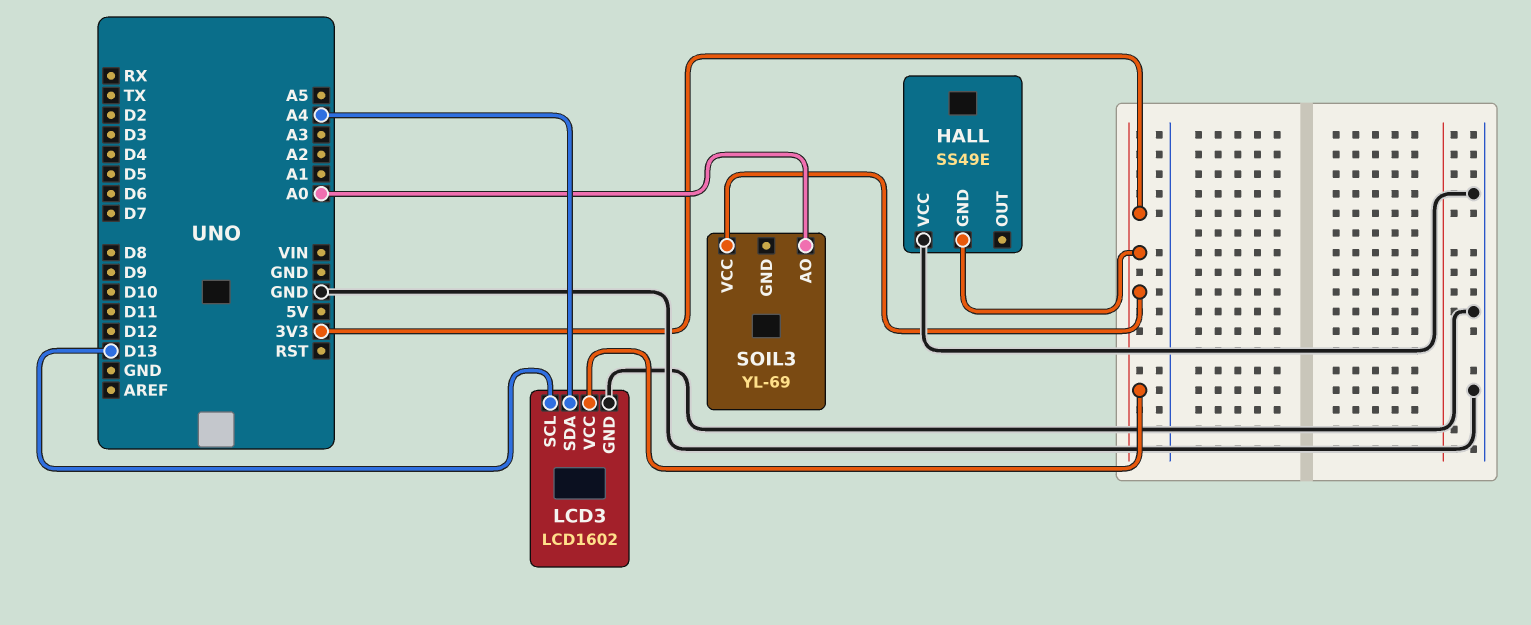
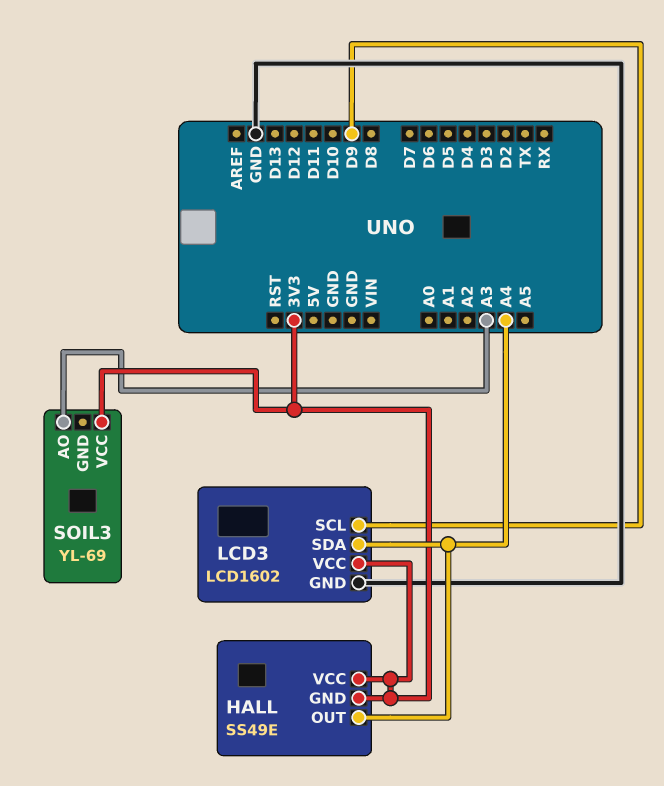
HALL pin OUT: none -> A4
HALL pin VCC: GND -> 3V3
LCD3 pin SCL: D13 -> D9
SOIL3 pin AO: A0 -> A3

